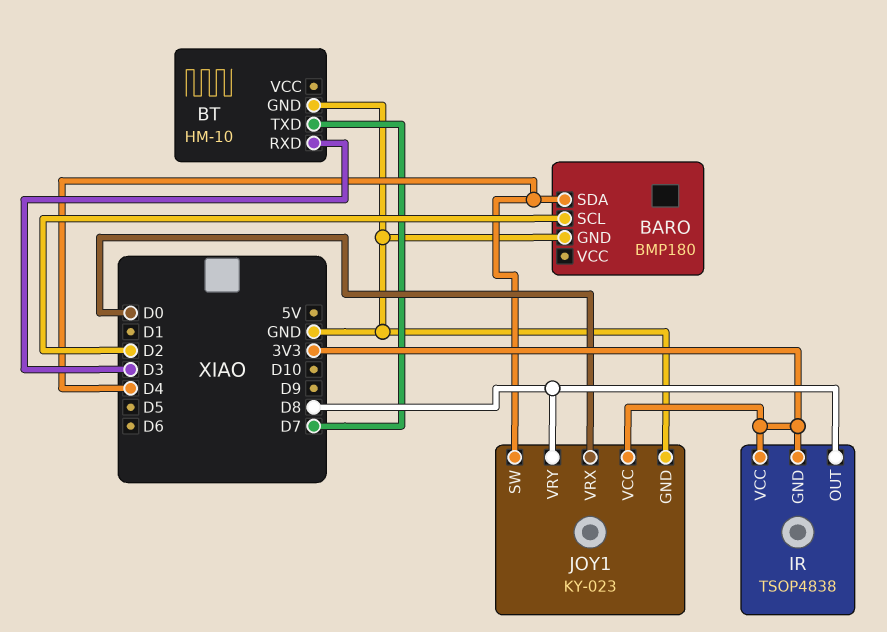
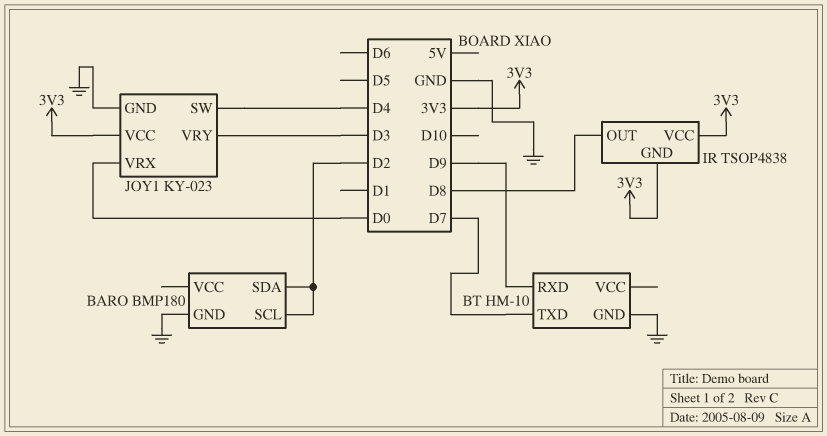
BARO pin SDA: D4 -> D2
BT pin RXD: D3 -> D9
JOY1 pin VRY: D8 -> D3

